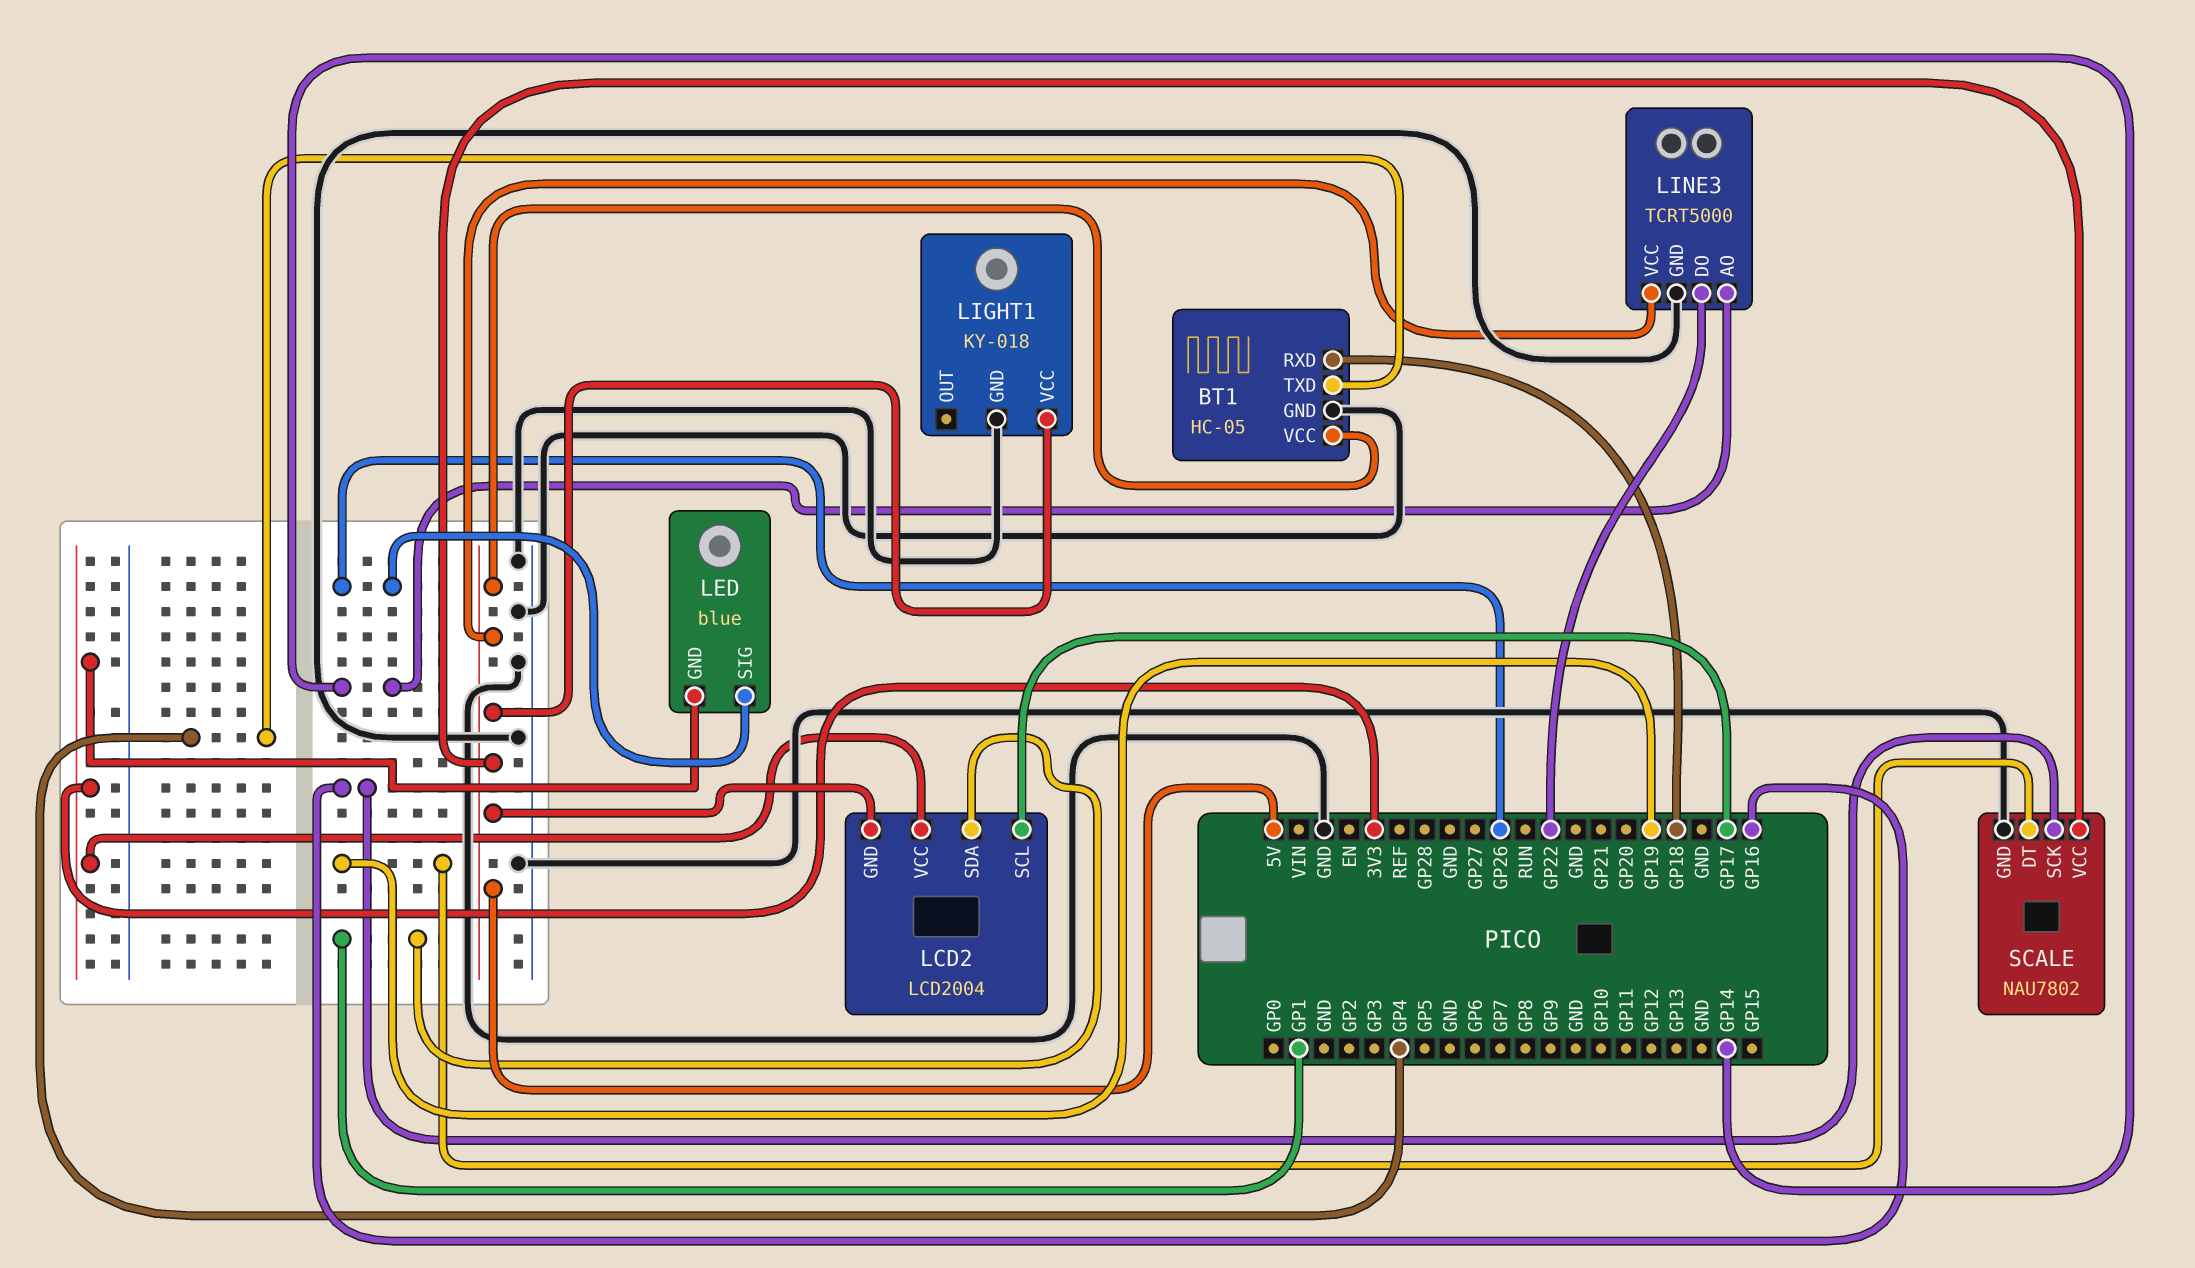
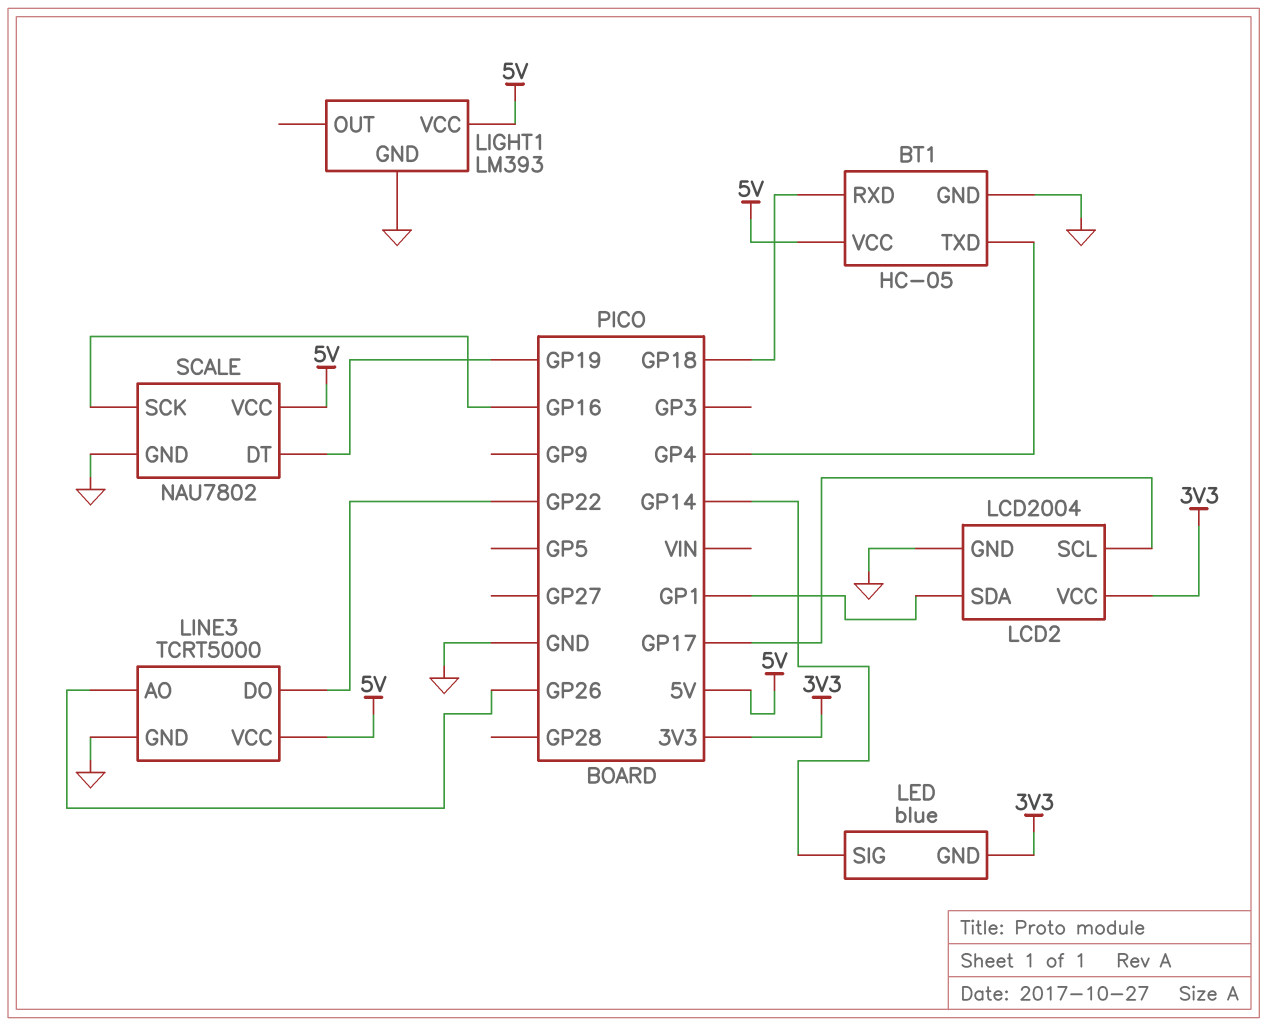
LCD2 pin GND: 5V -> GND
LED pin SIG: GP26 -> GP14
LIGHT1: KY-018 -> LM393
LINE3 pin AO: GP14 -> GP26

